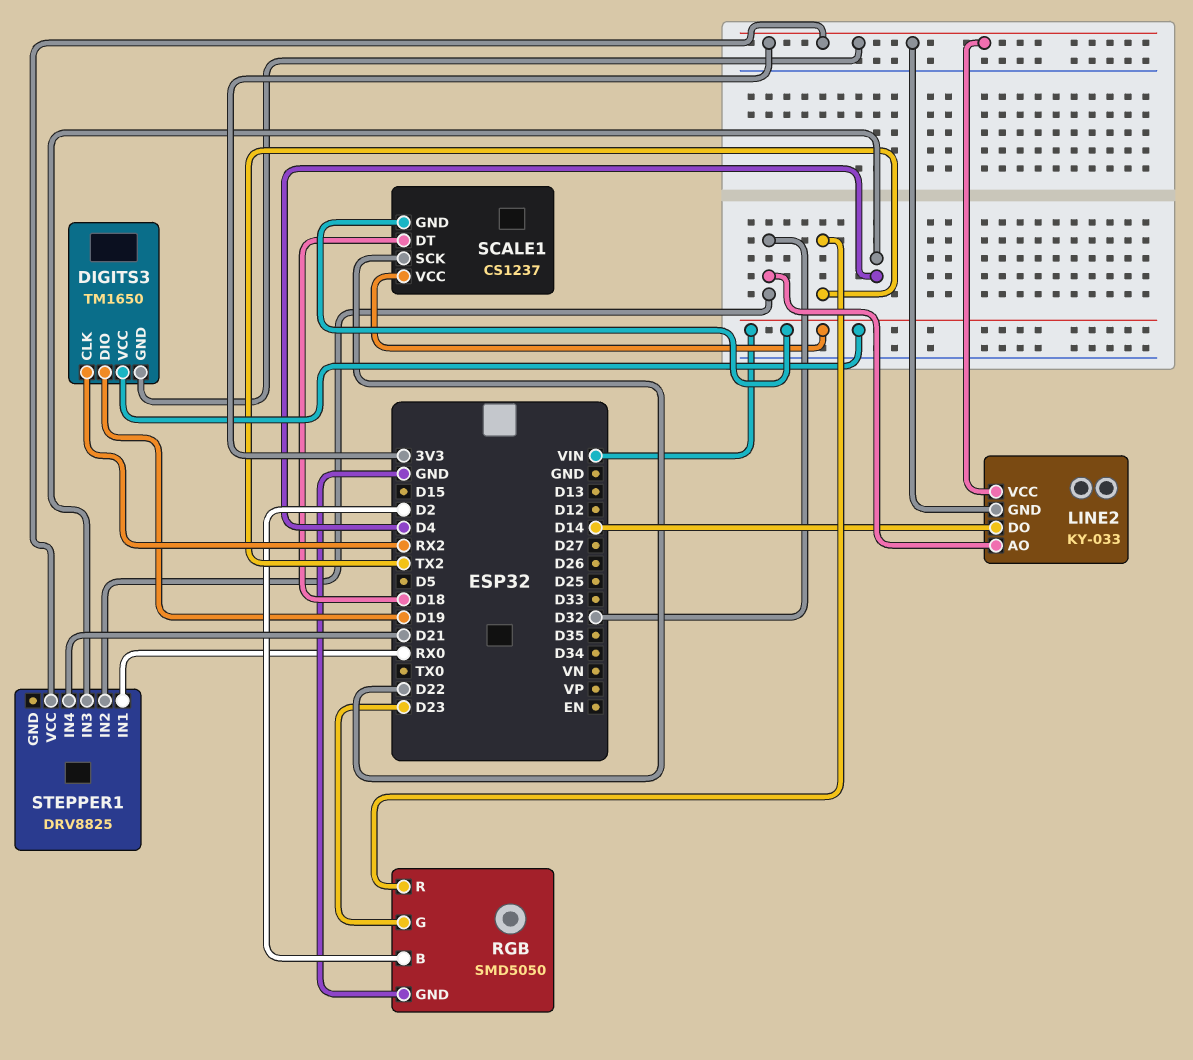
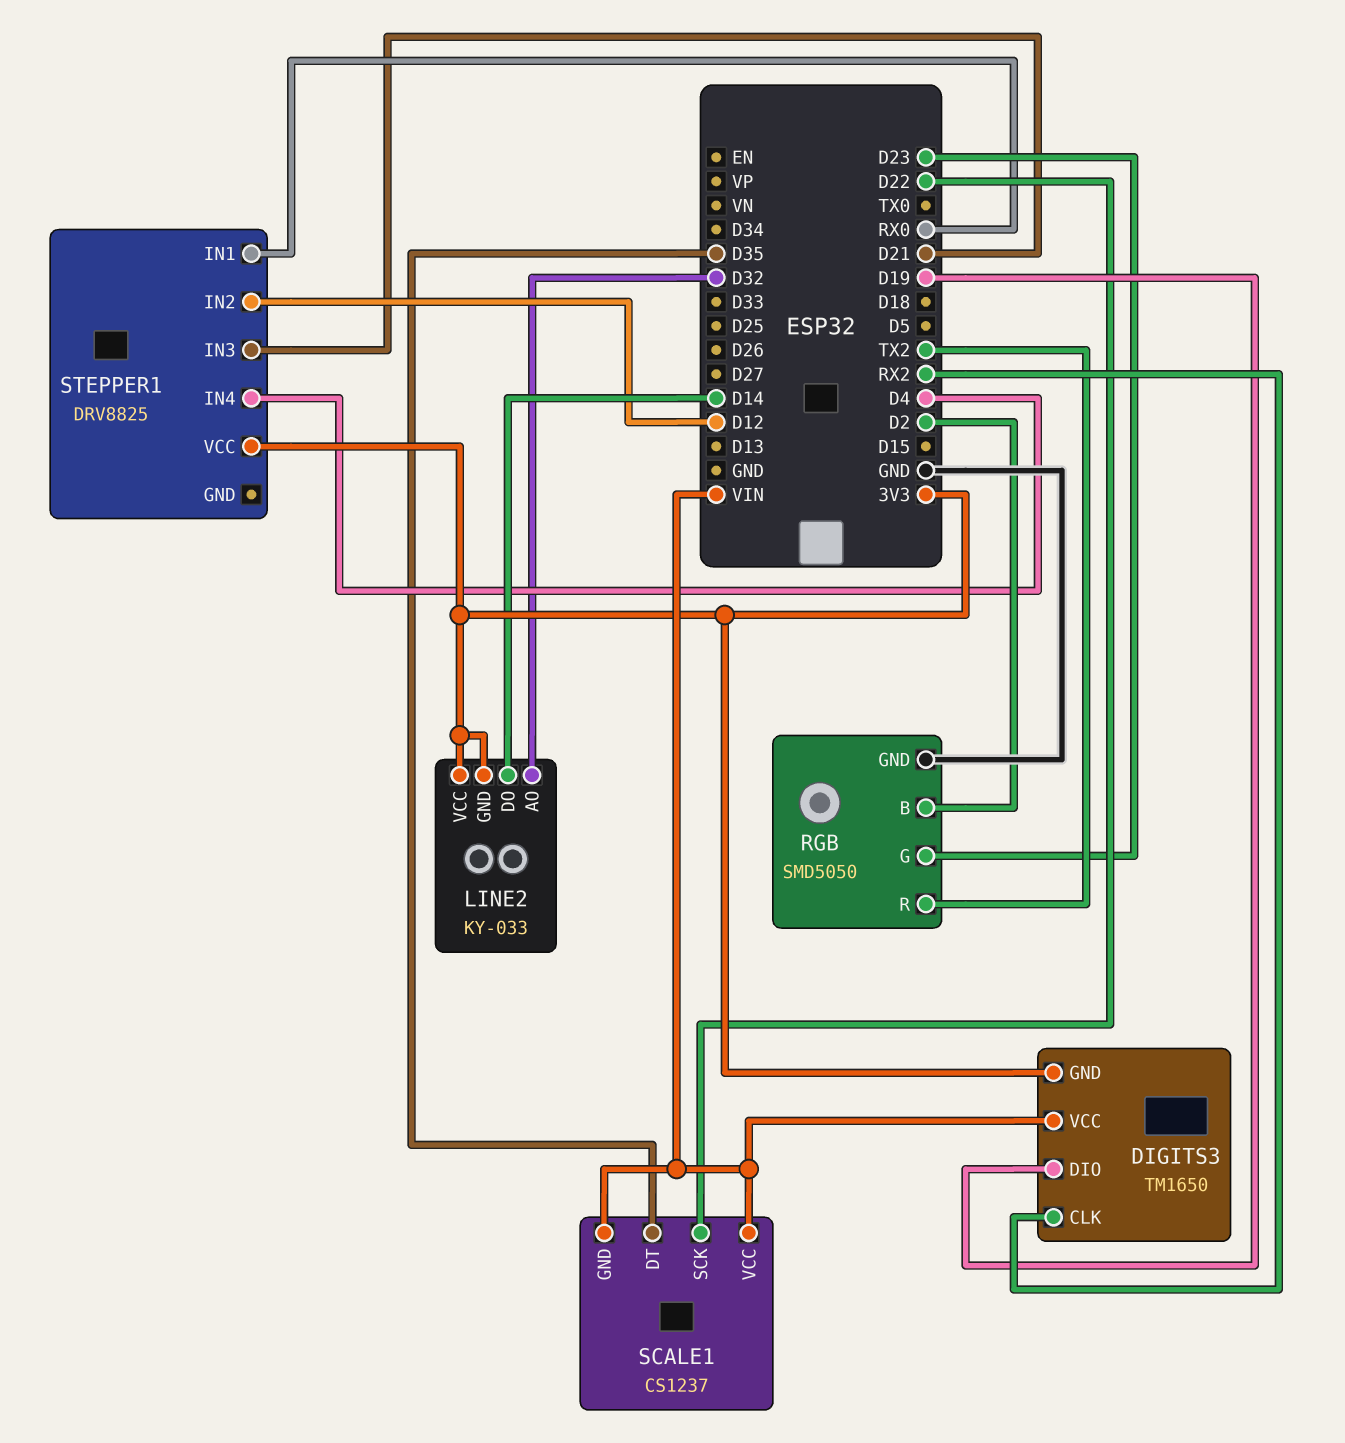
SCALE1 pin DT: D18 -> D35
STEPPER1 pin IN2: D32 -> D12
STEPPER1 pin IN3: D4 -> D21
STEPPER1 pin IN4: D21 -> D4

